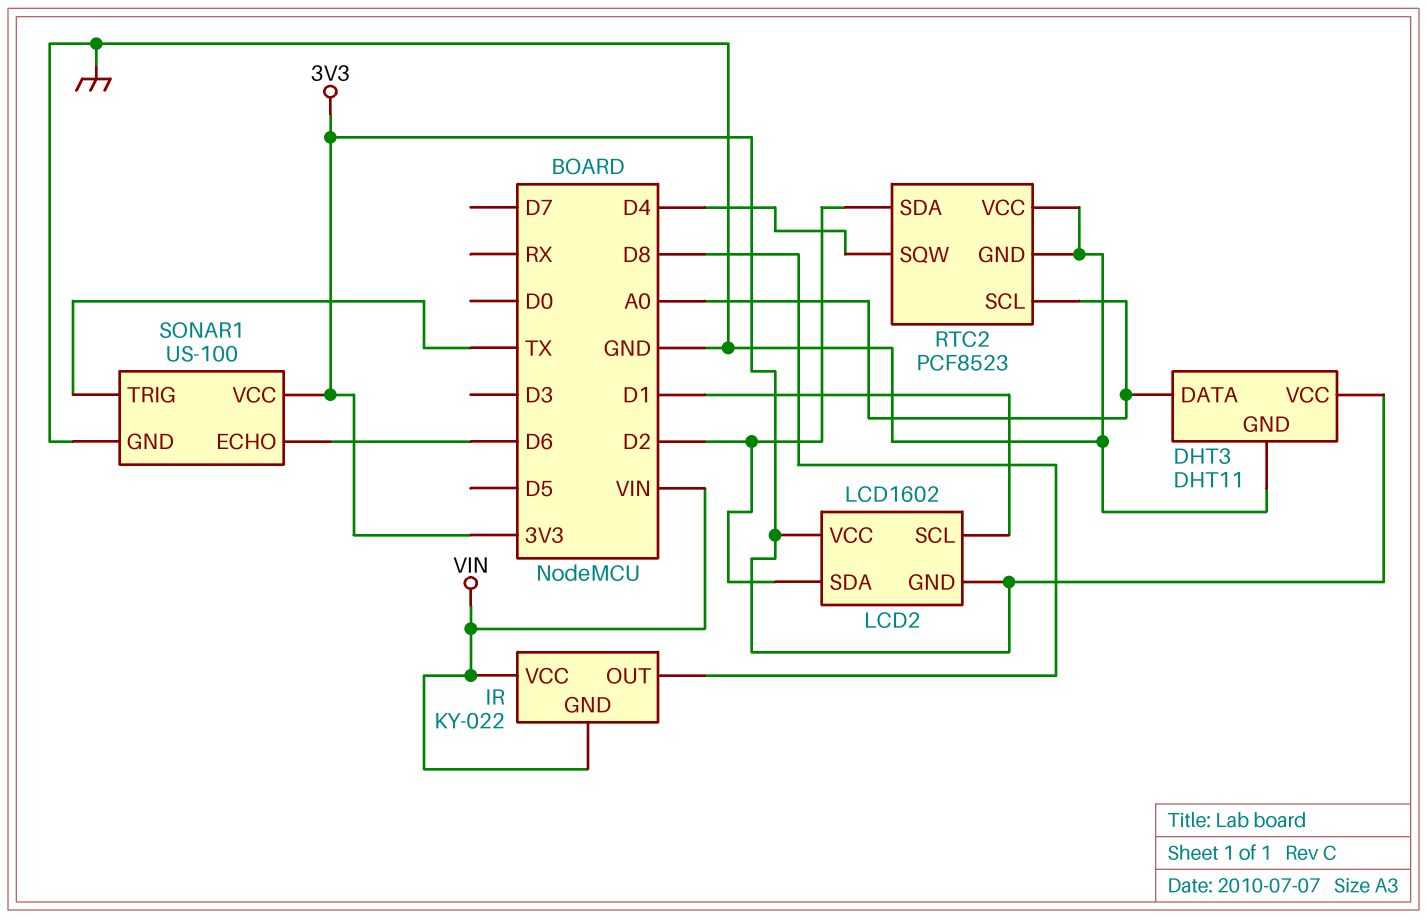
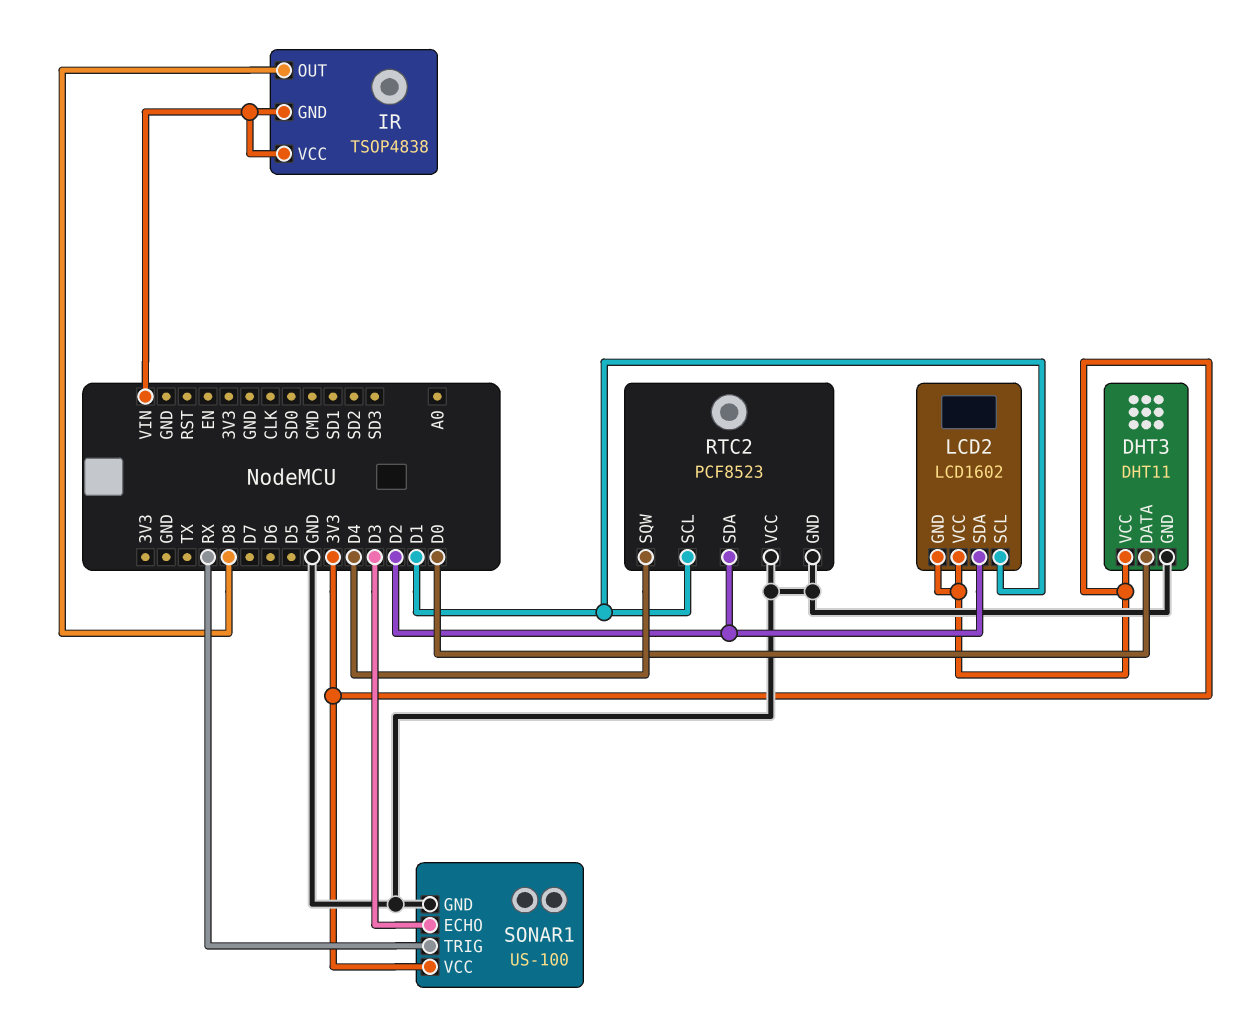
DHT3 pin DATA: A0 -> D0
IR: KY-022 -> TSOP4838
RTC2 pin SCL: A0 -> D1
SONAR1 pin ECHO: D6 -> D3
SONAR1 pin TRIG: TX -> RX

